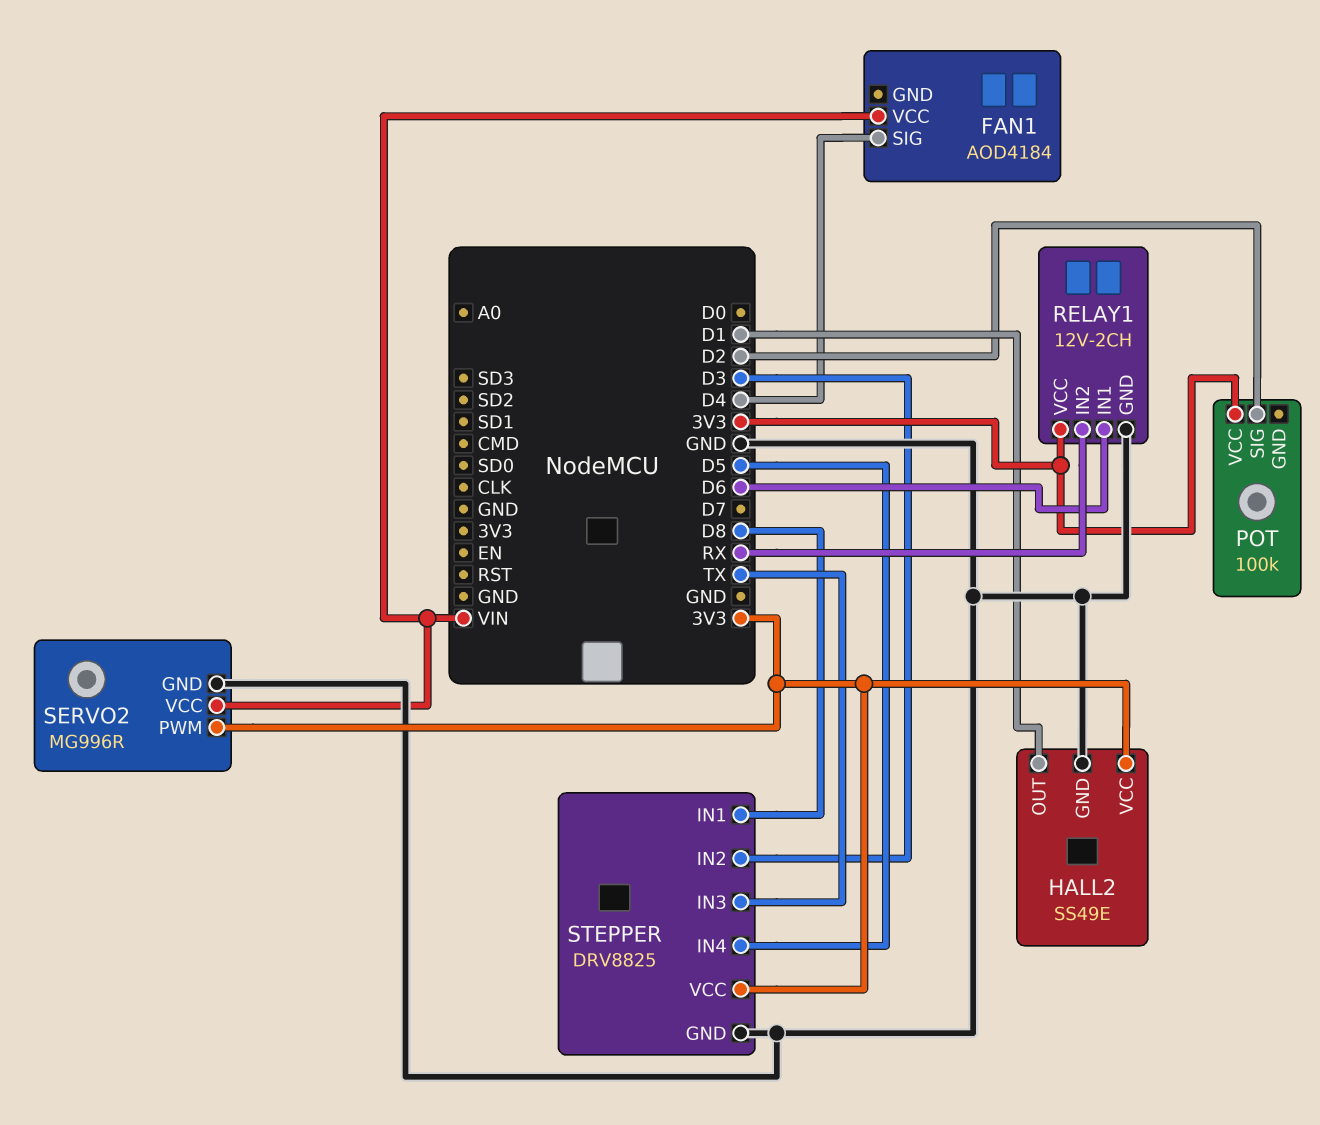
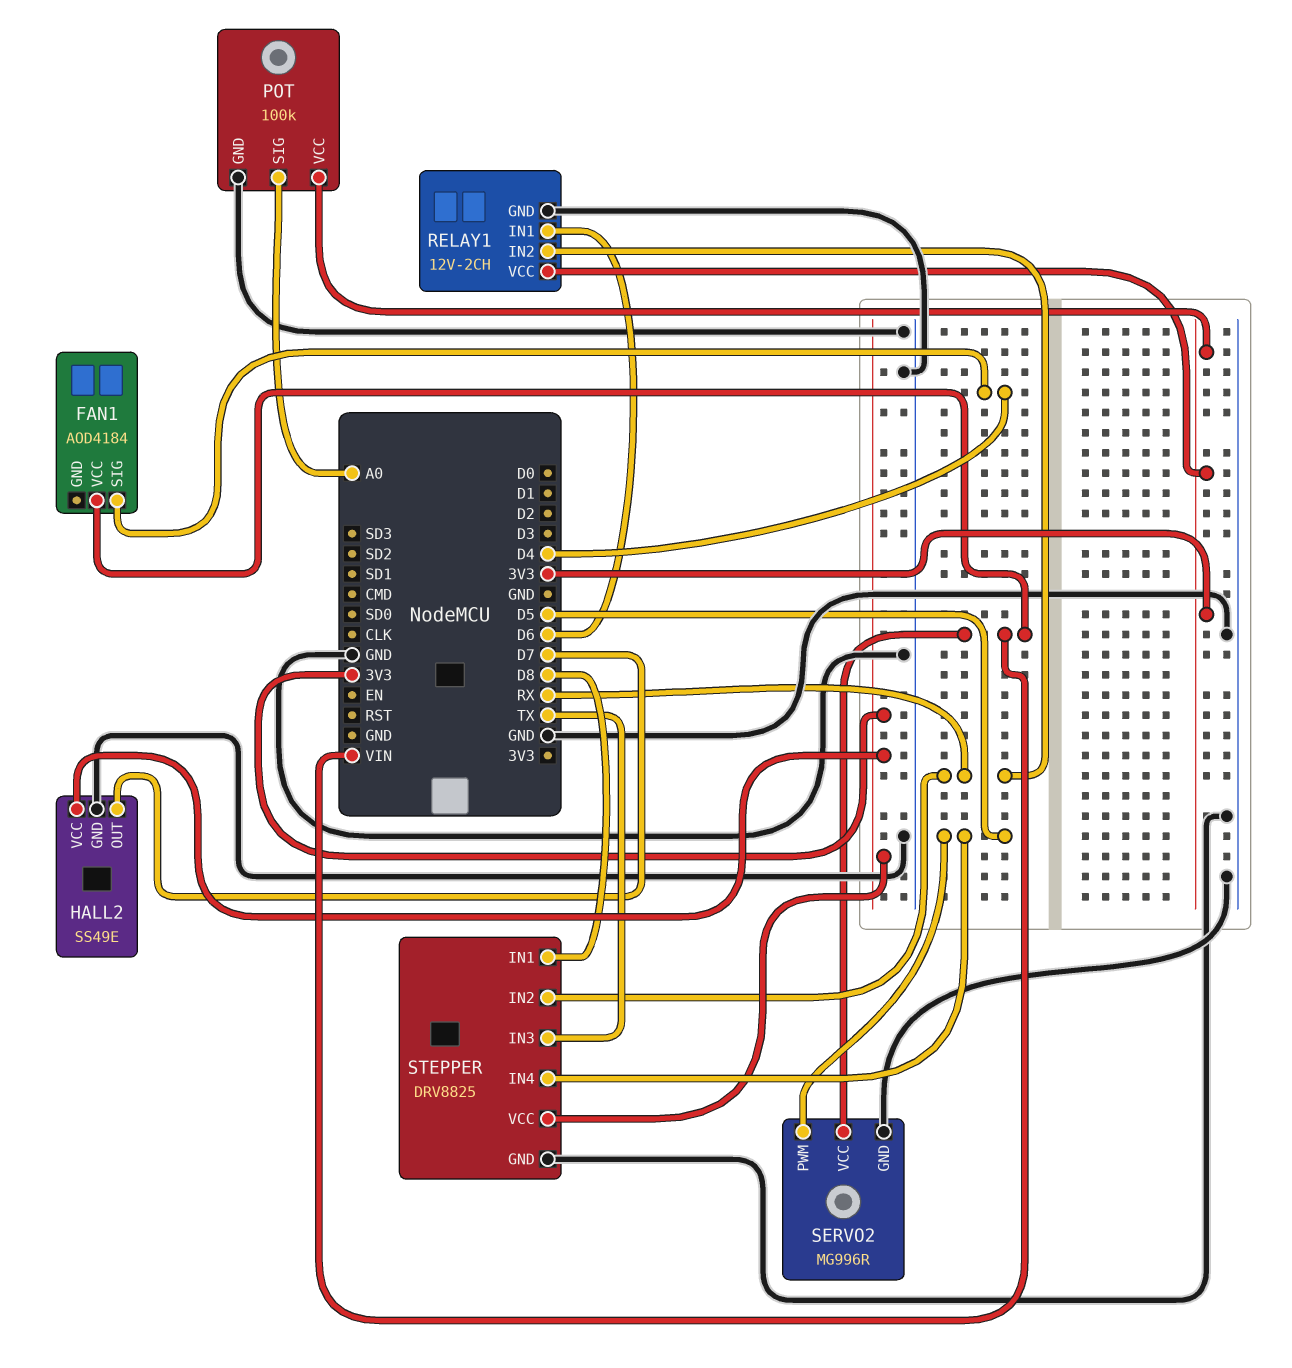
HALL2 pin OUT: D1 -> D7
POT pin GND: none -> GND
POT pin SIG: D2 -> A0
SERVO2 pin PWM: 3V3 -> D5
STEPPER pin IN2: D3 -> RX

